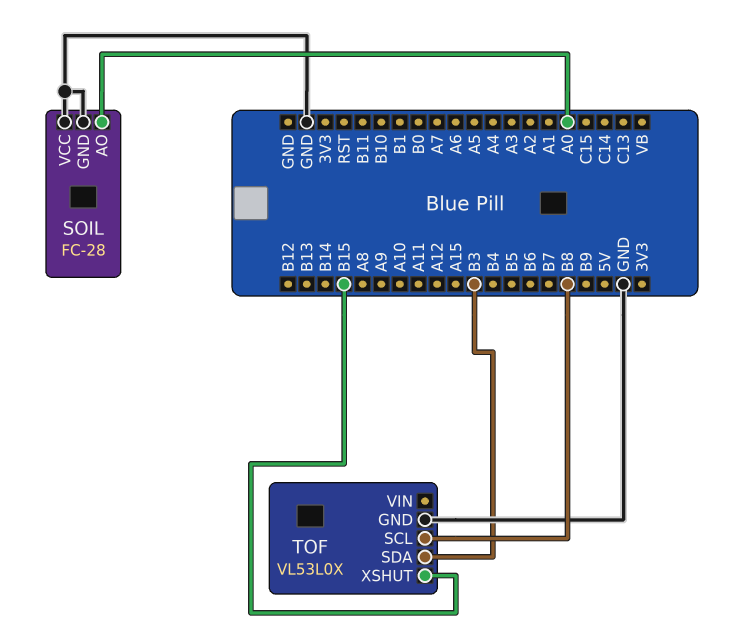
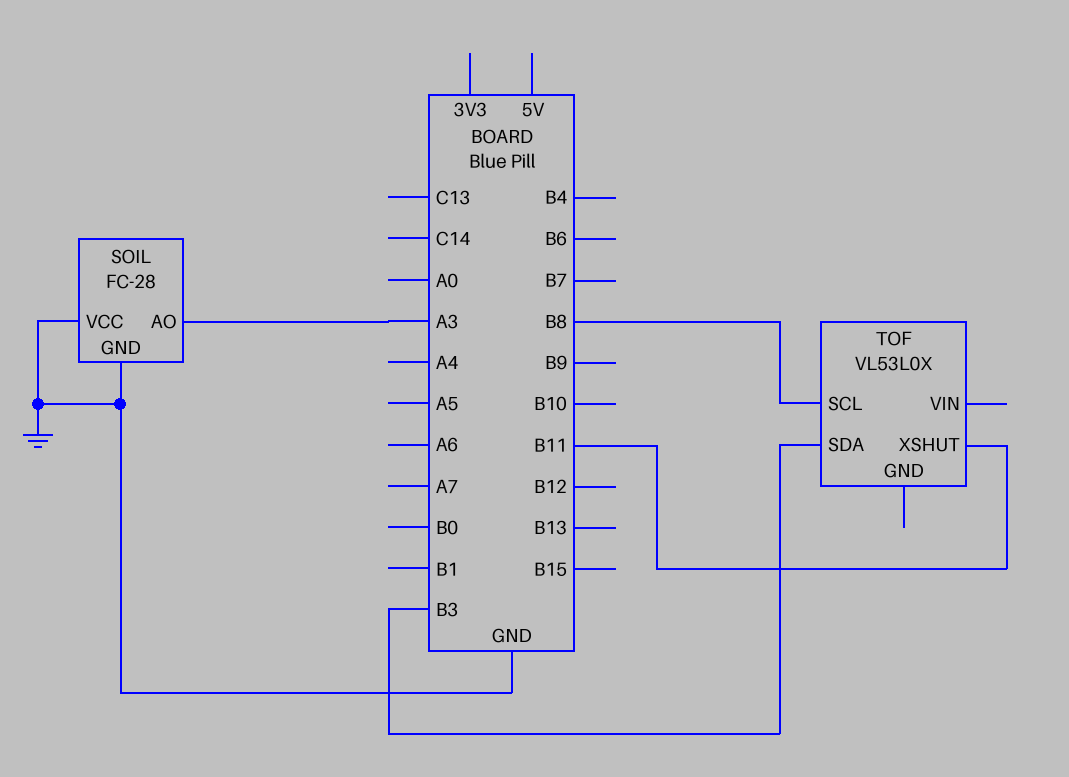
SOIL pin AO: A0 -> A3
TOF pin GND: GND -> none
TOF pin XSHUT: B15 -> B11

